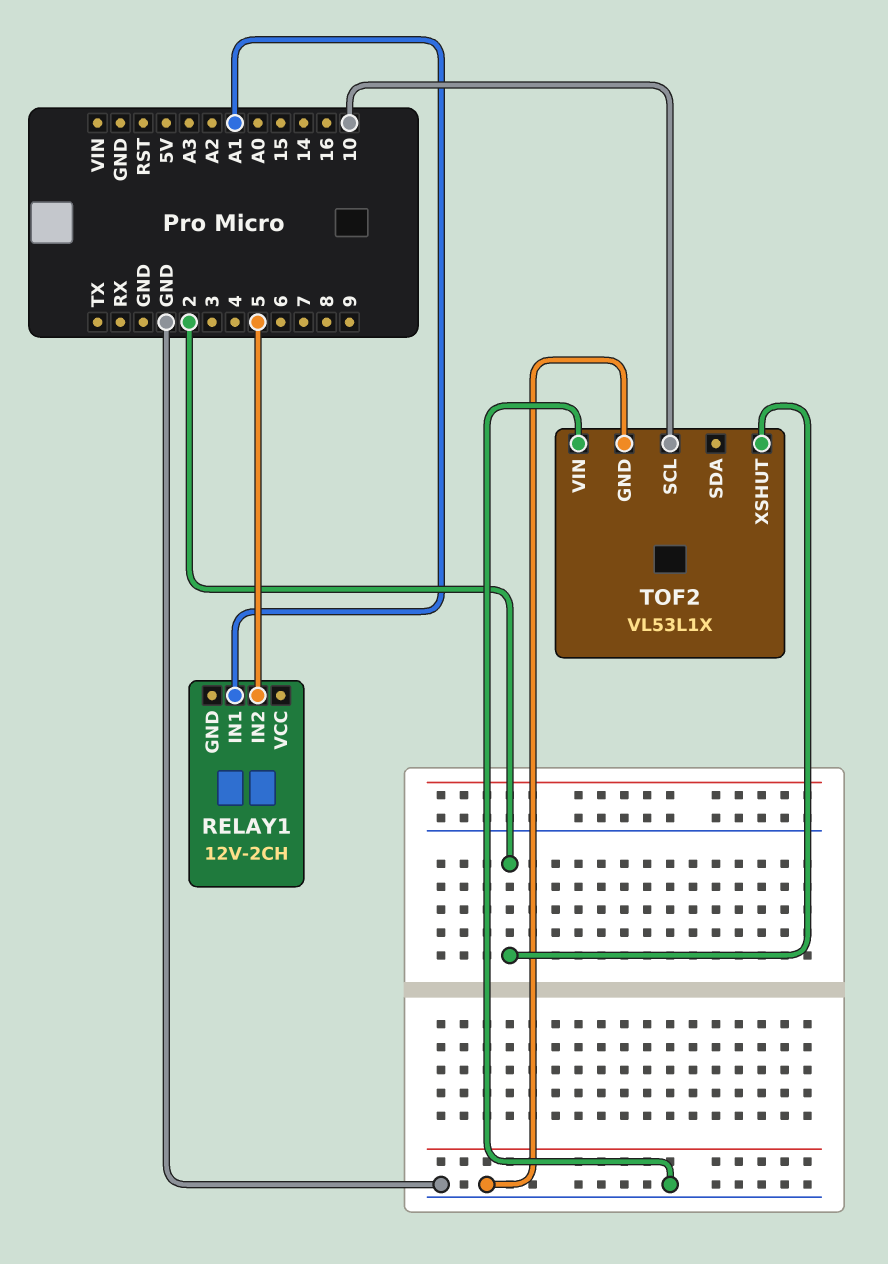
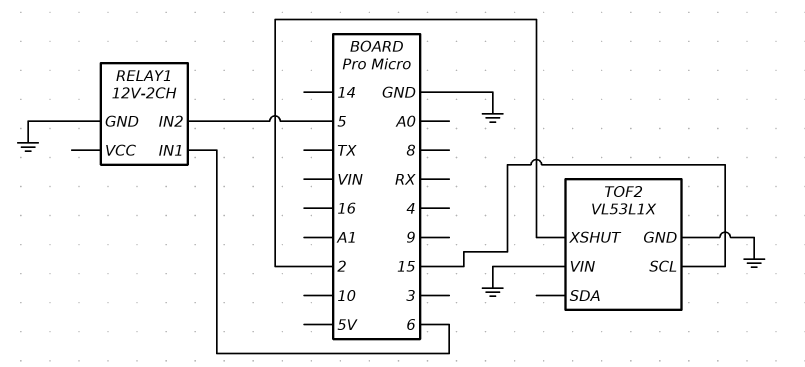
RELAY1 pin GND: none -> GND
RELAY1 pin IN1: A1 -> 6
TOF2 pin SCL: 10 -> 15

